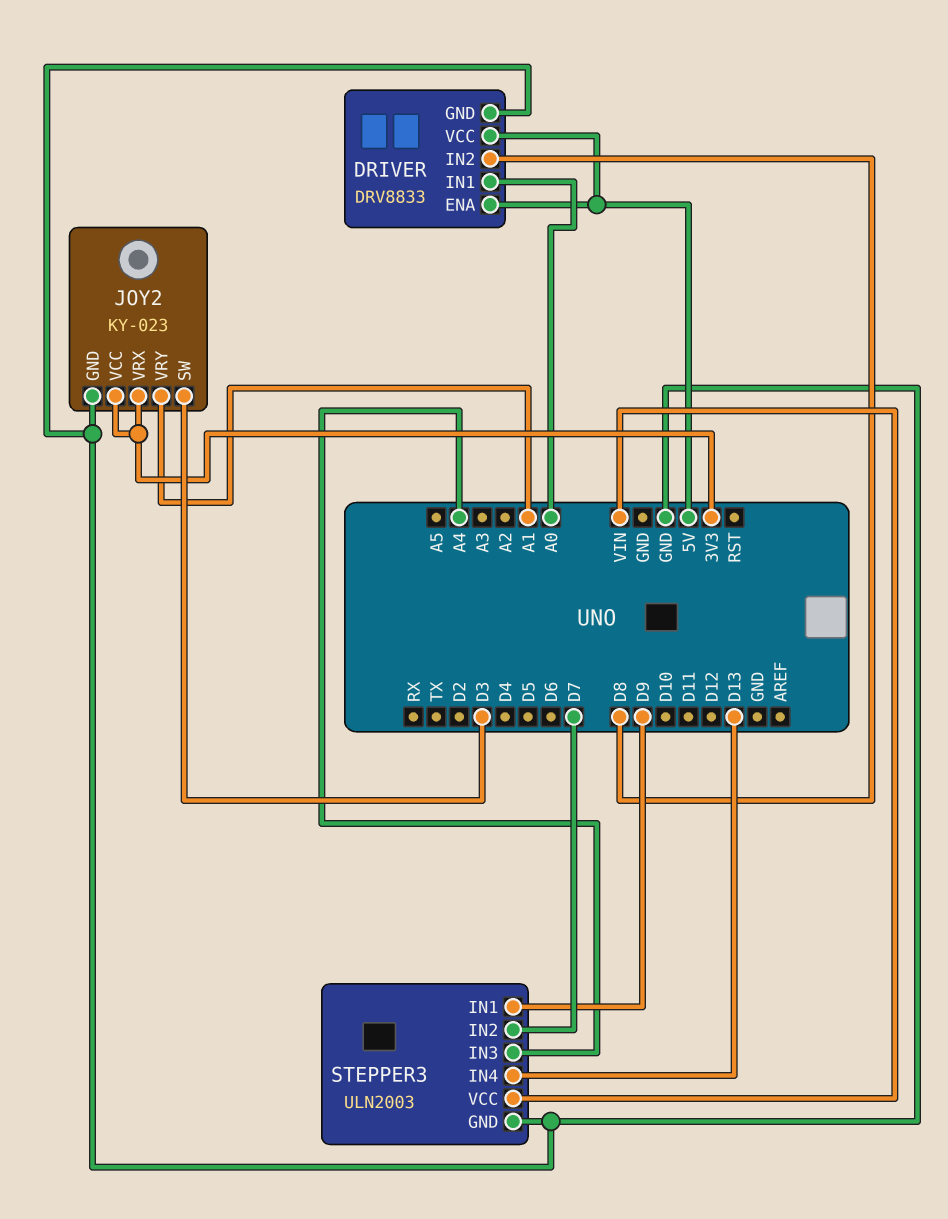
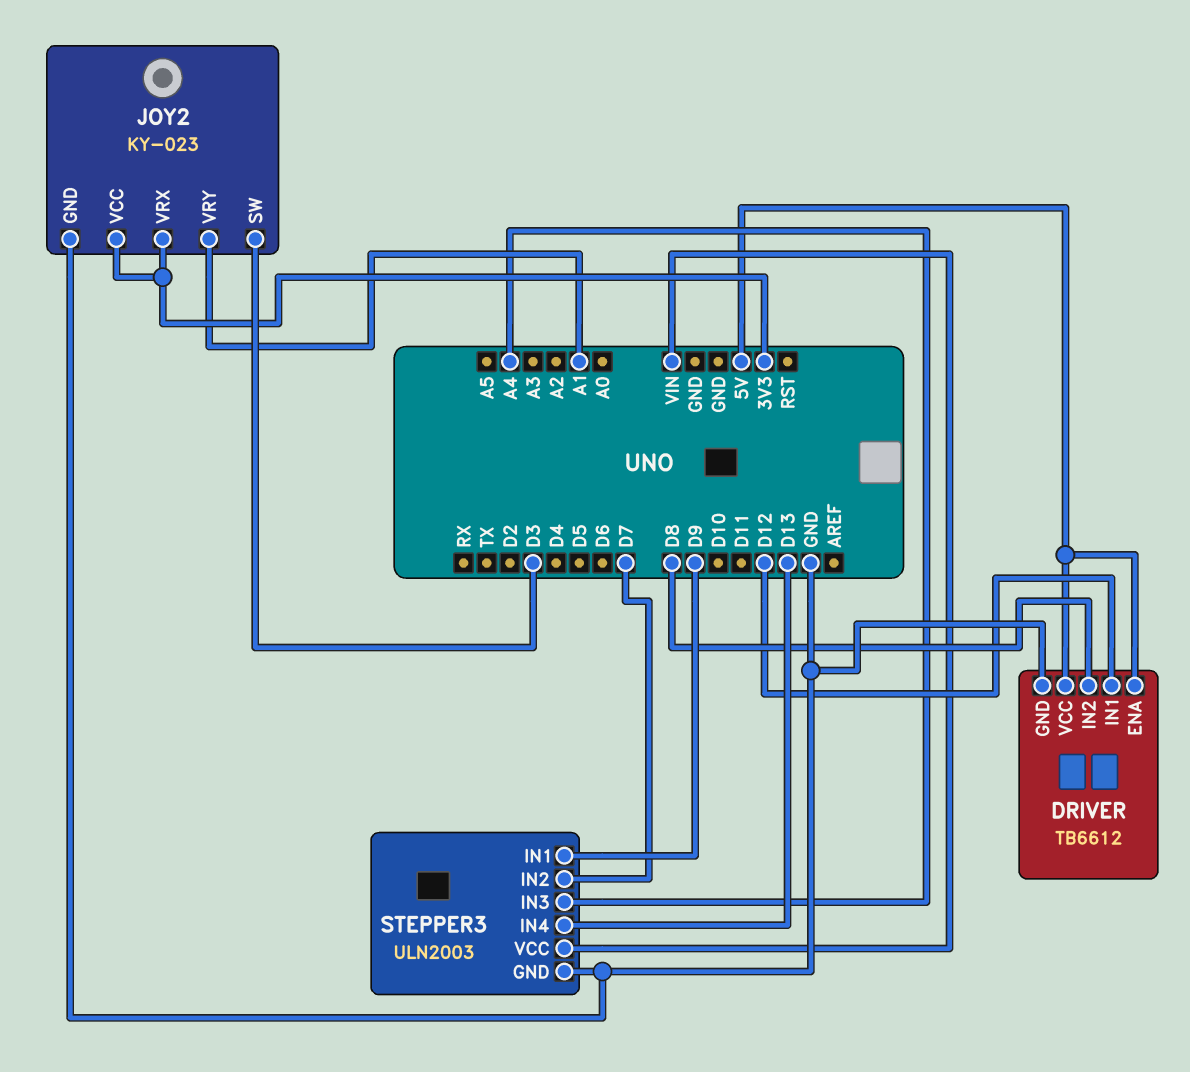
DRIVER: DRV8833 -> TB6612
DRIVER pin IN1: A0 -> D12

